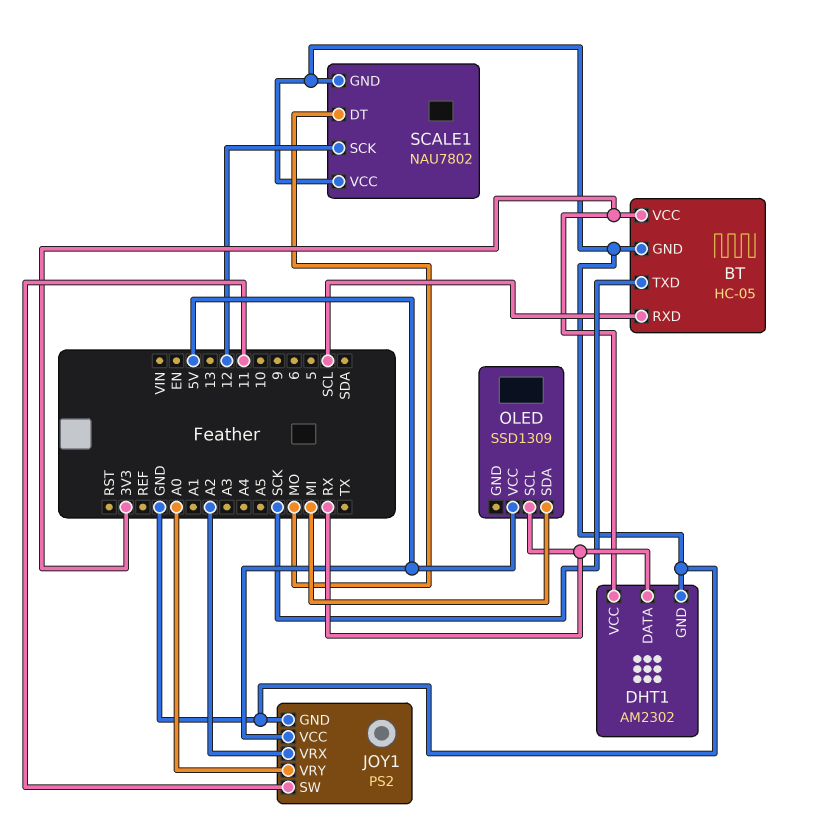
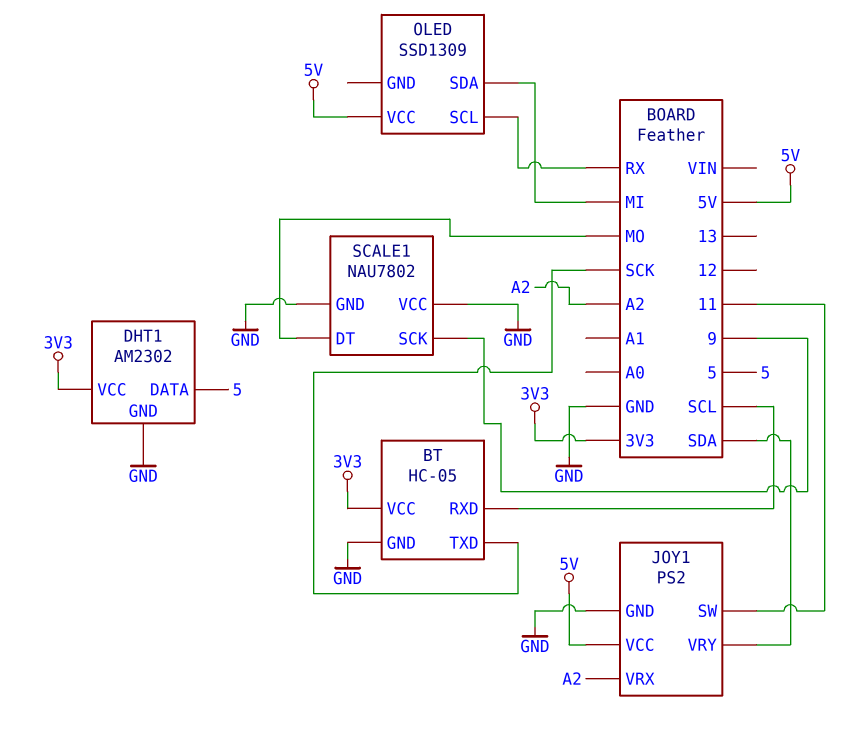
DHT1 pin DATA: RX -> 5
JOY1 pin VRY: A0 -> SDA
SCALE1 pin SCK: 12 -> 9

